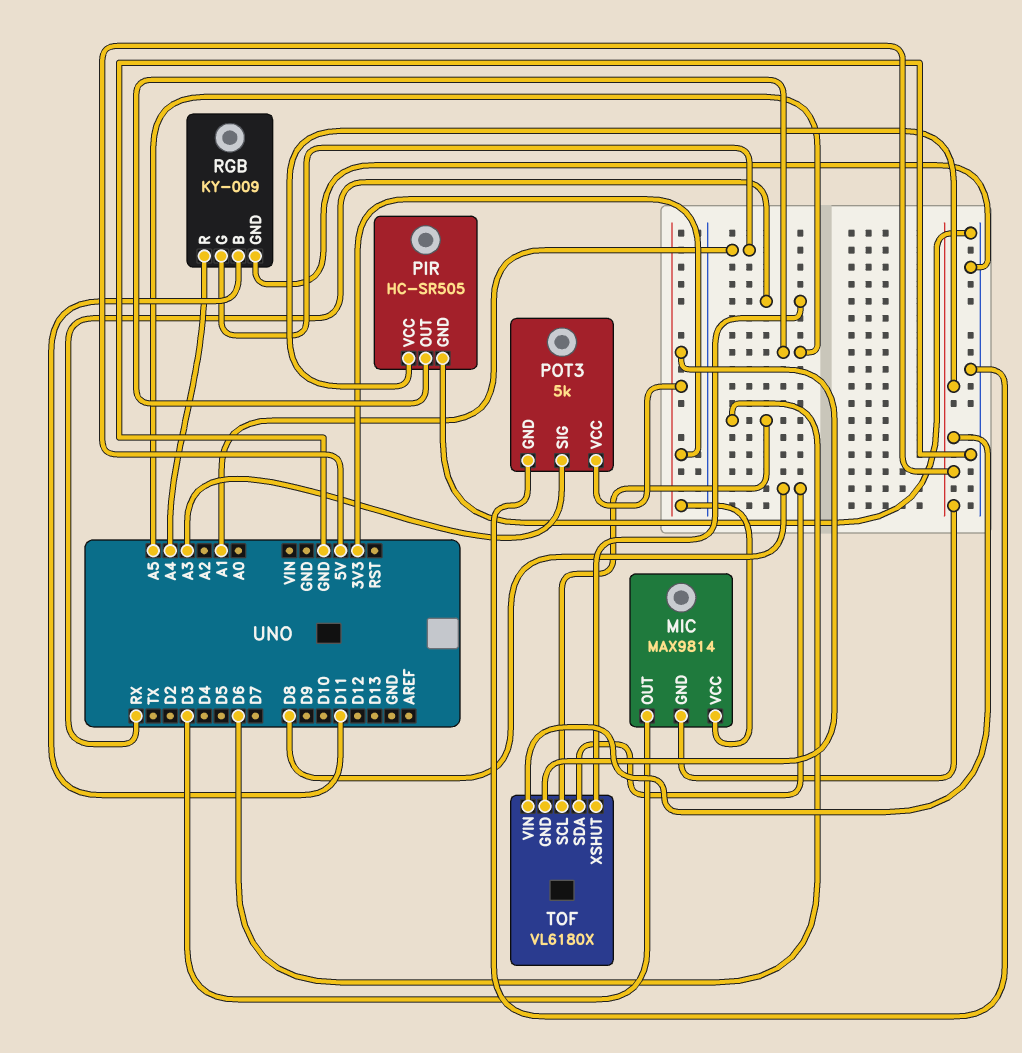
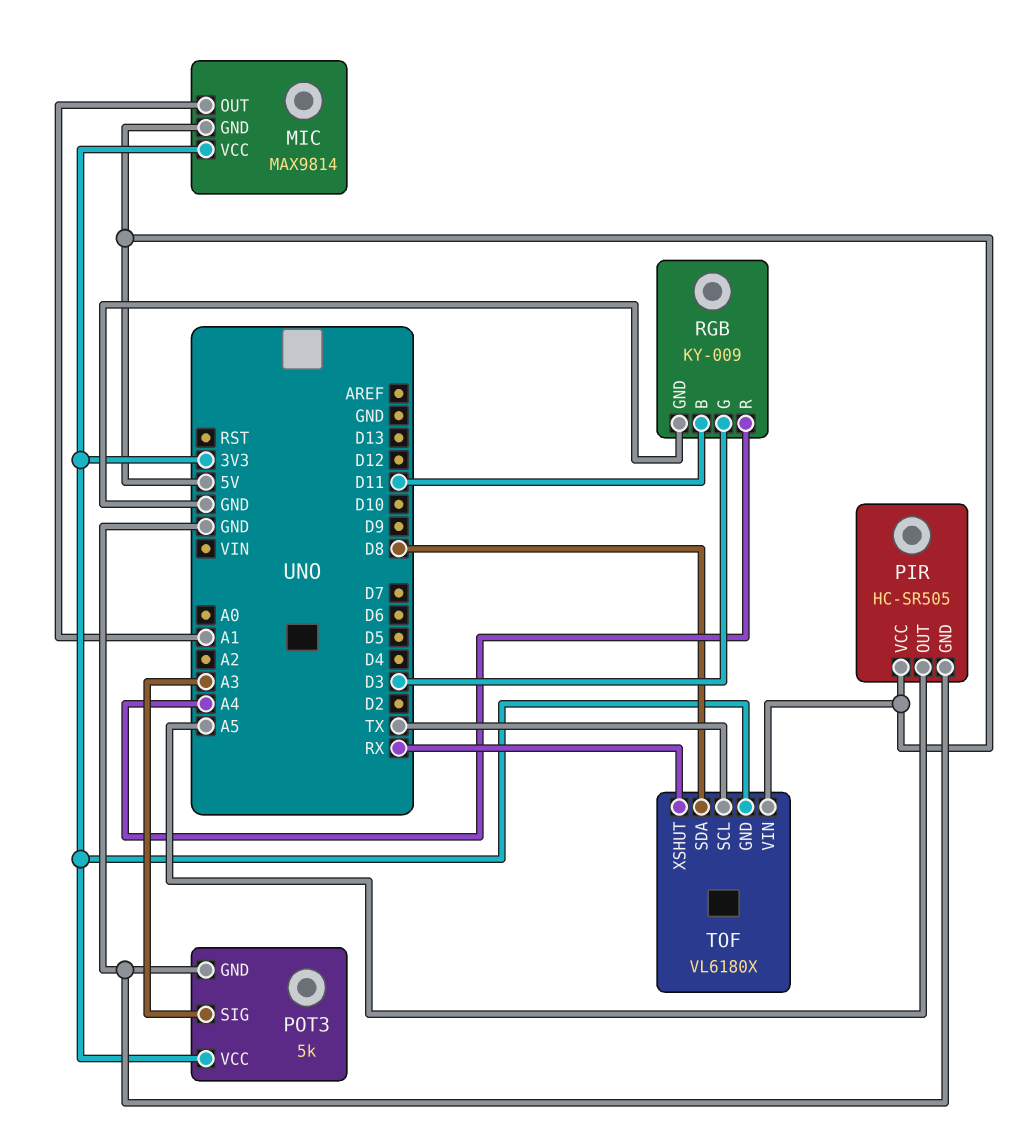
MIC pin OUT: D3 -> A1
RGB pin G: A1 -> D3
TOF pin SCL: D6 -> TX

